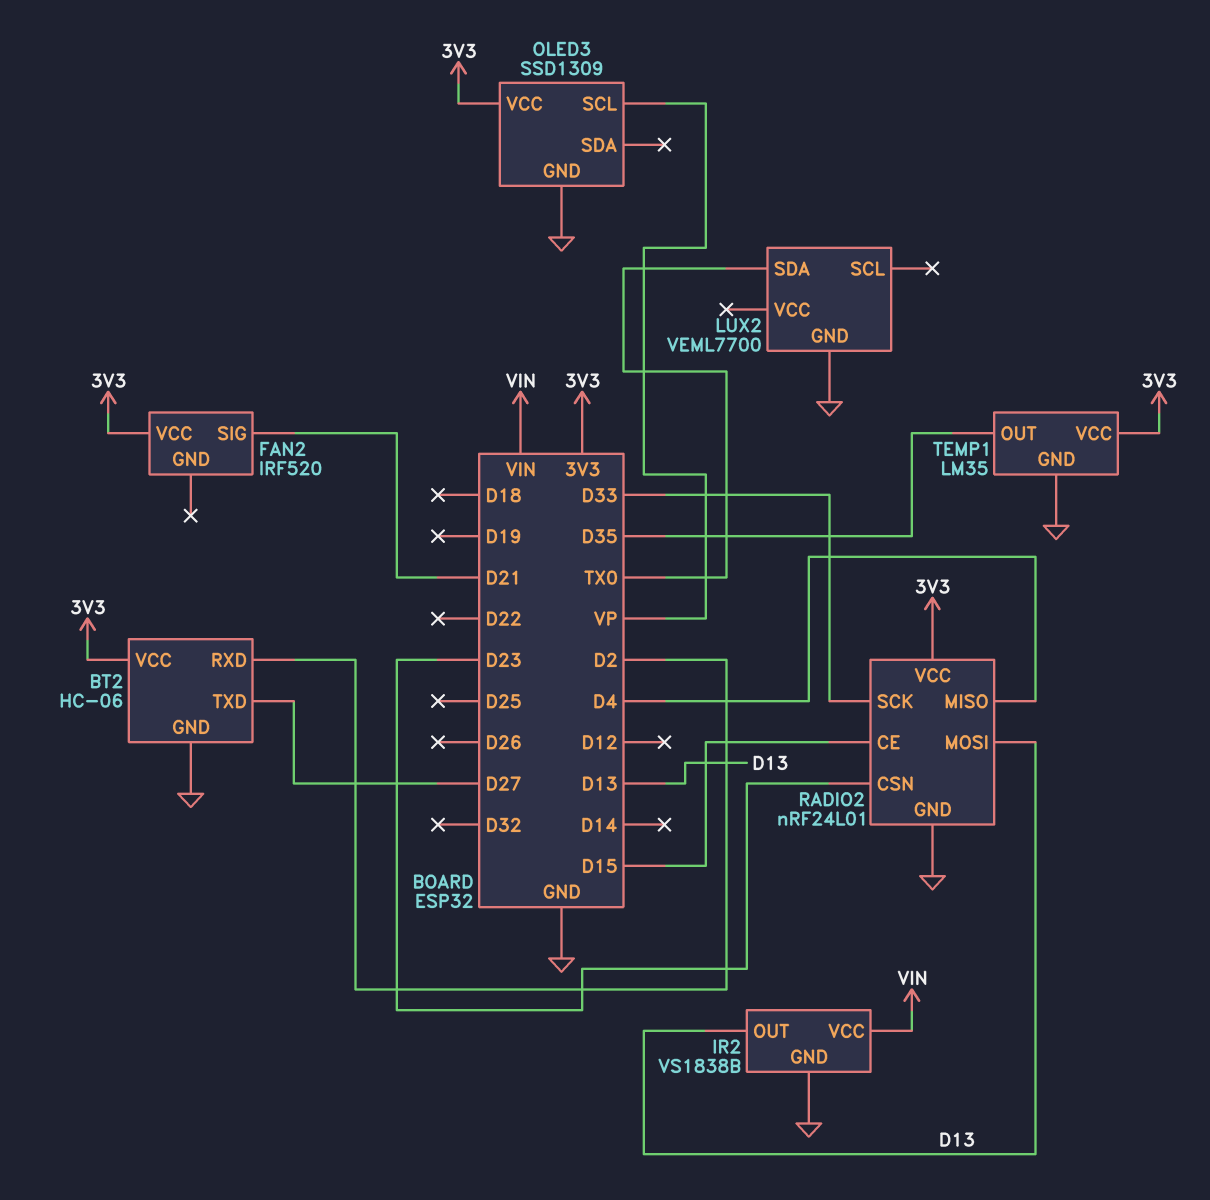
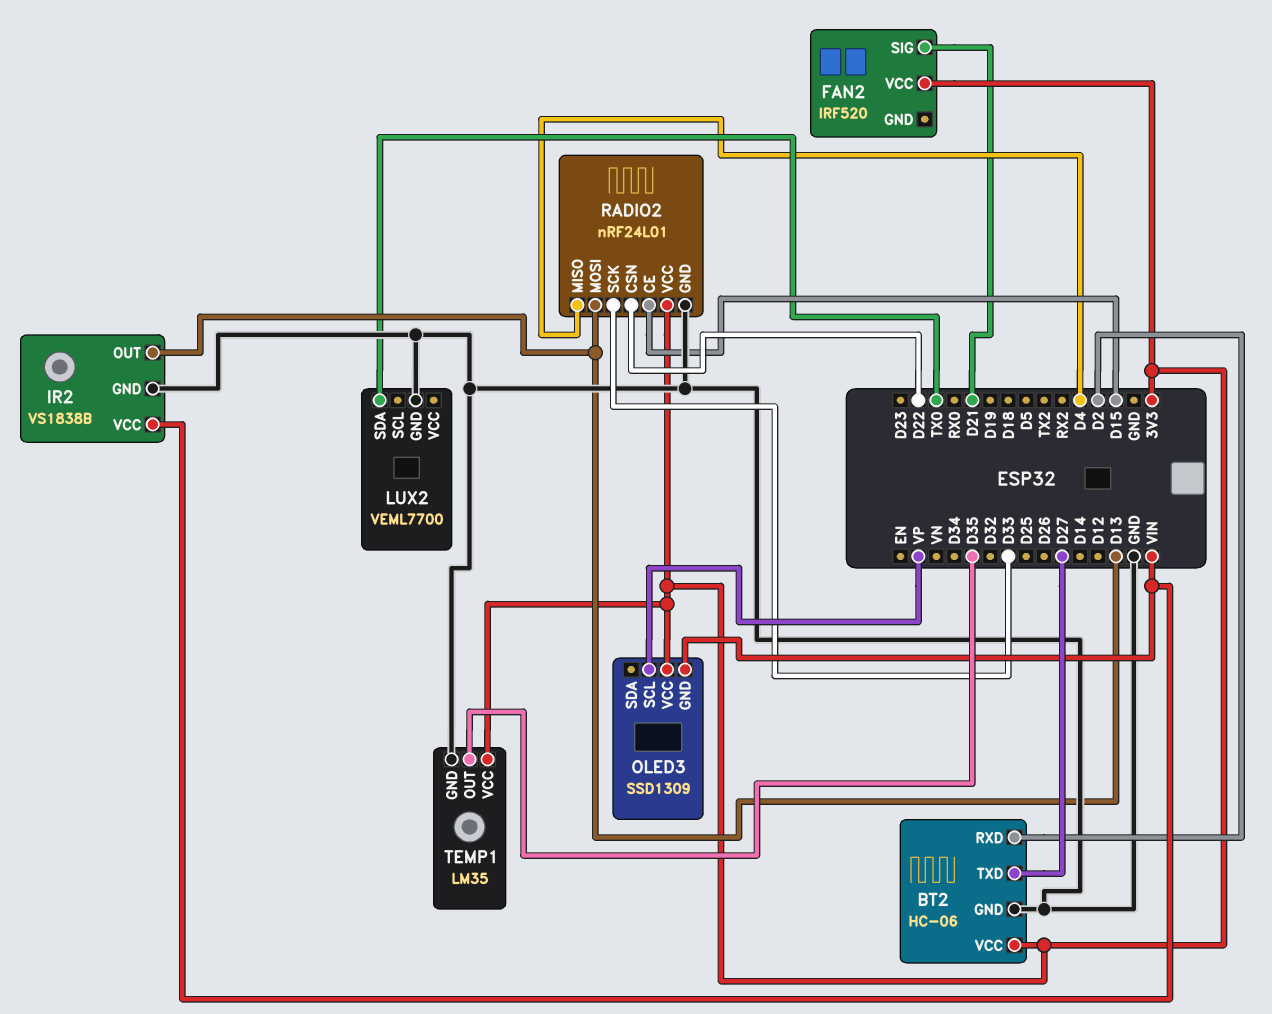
OLED3 pin GND: GND -> VIN
RADIO2 pin CSN: D23 -> D22

